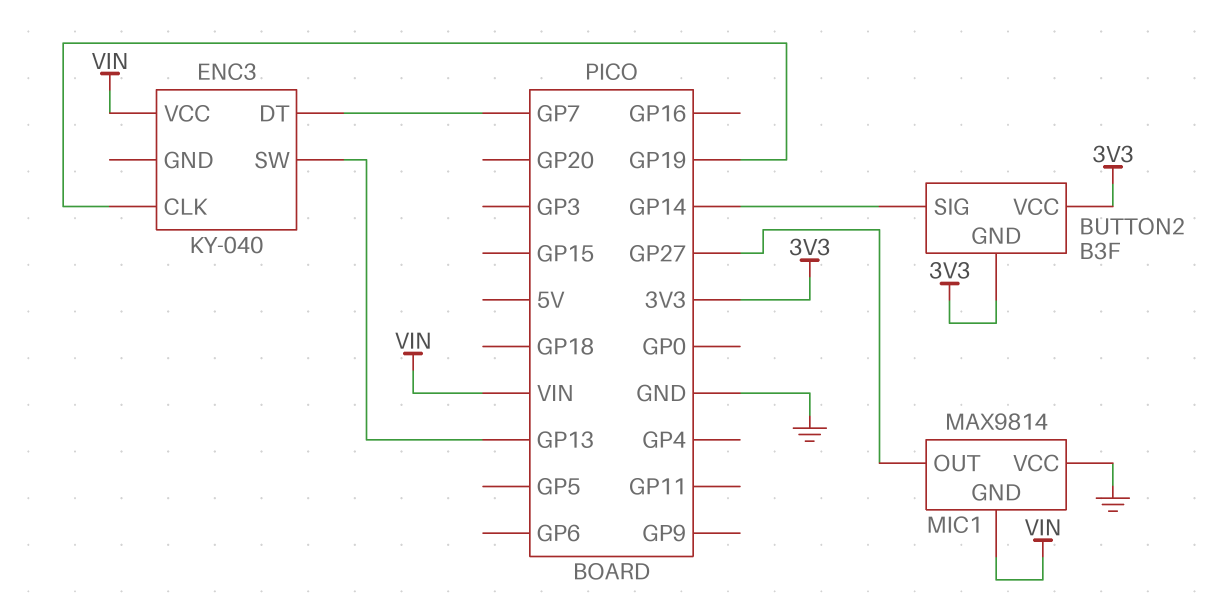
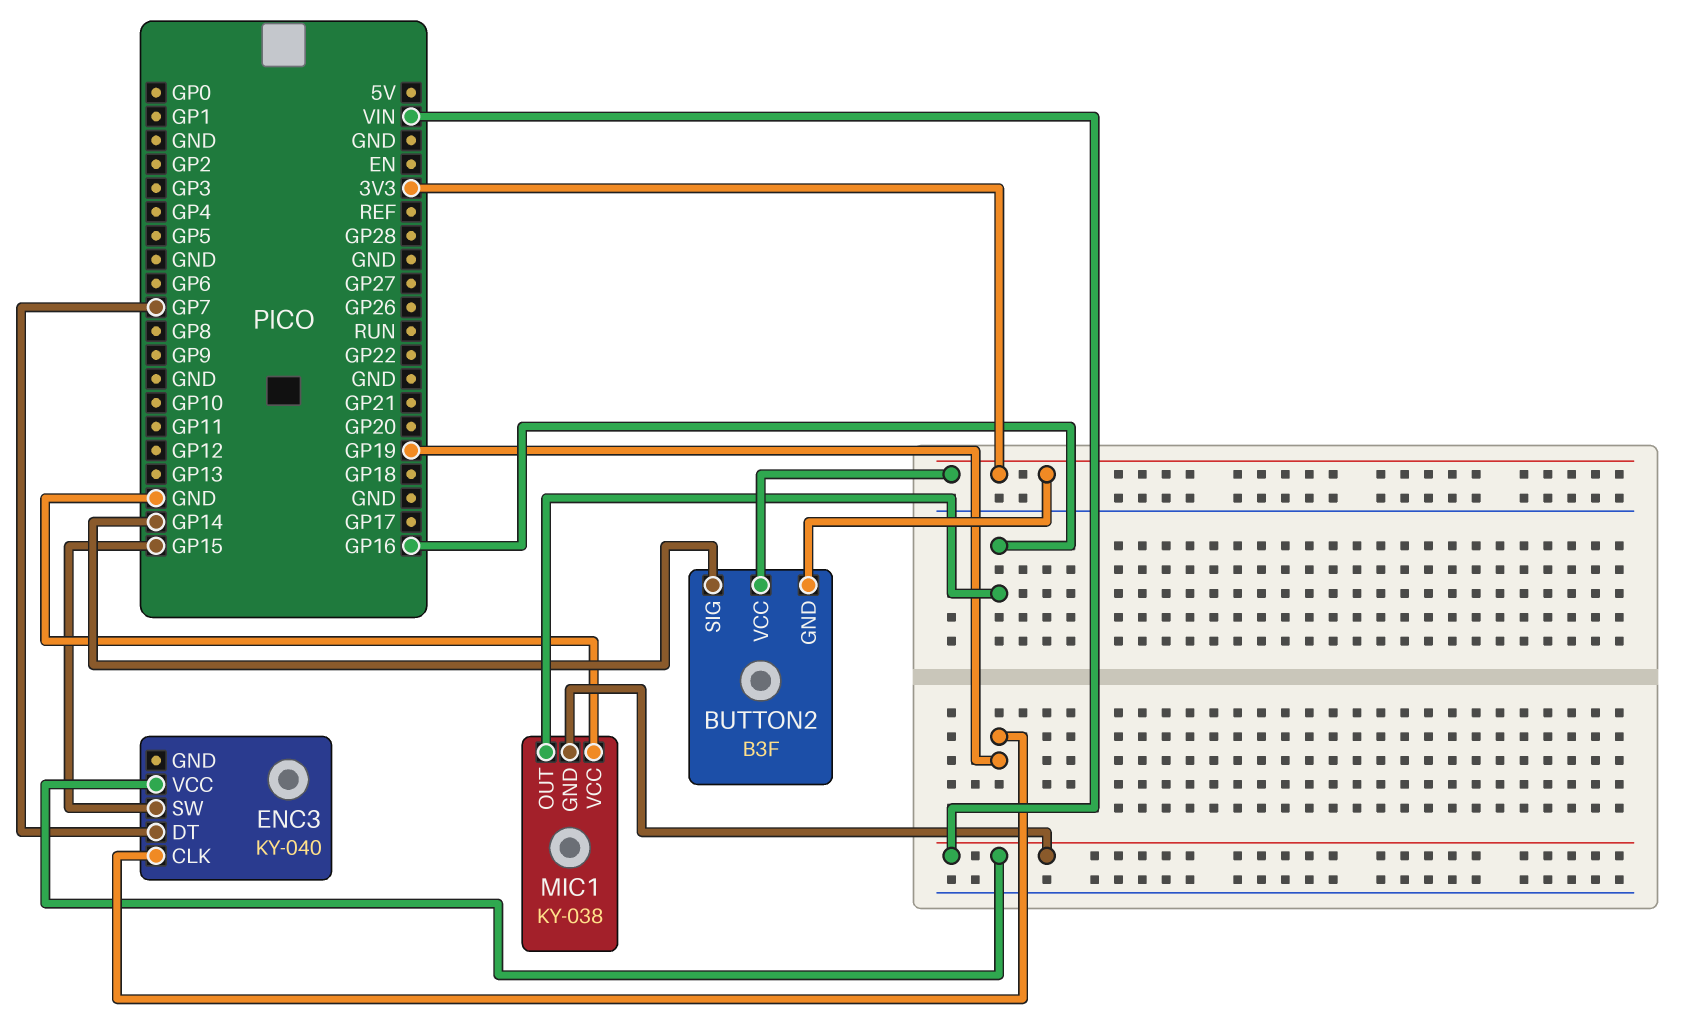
ENC3 pin SW: GP13 -> GP15
MIC1: MAX9814 -> KY-038
MIC1 pin OUT: GP27 -> GP16

